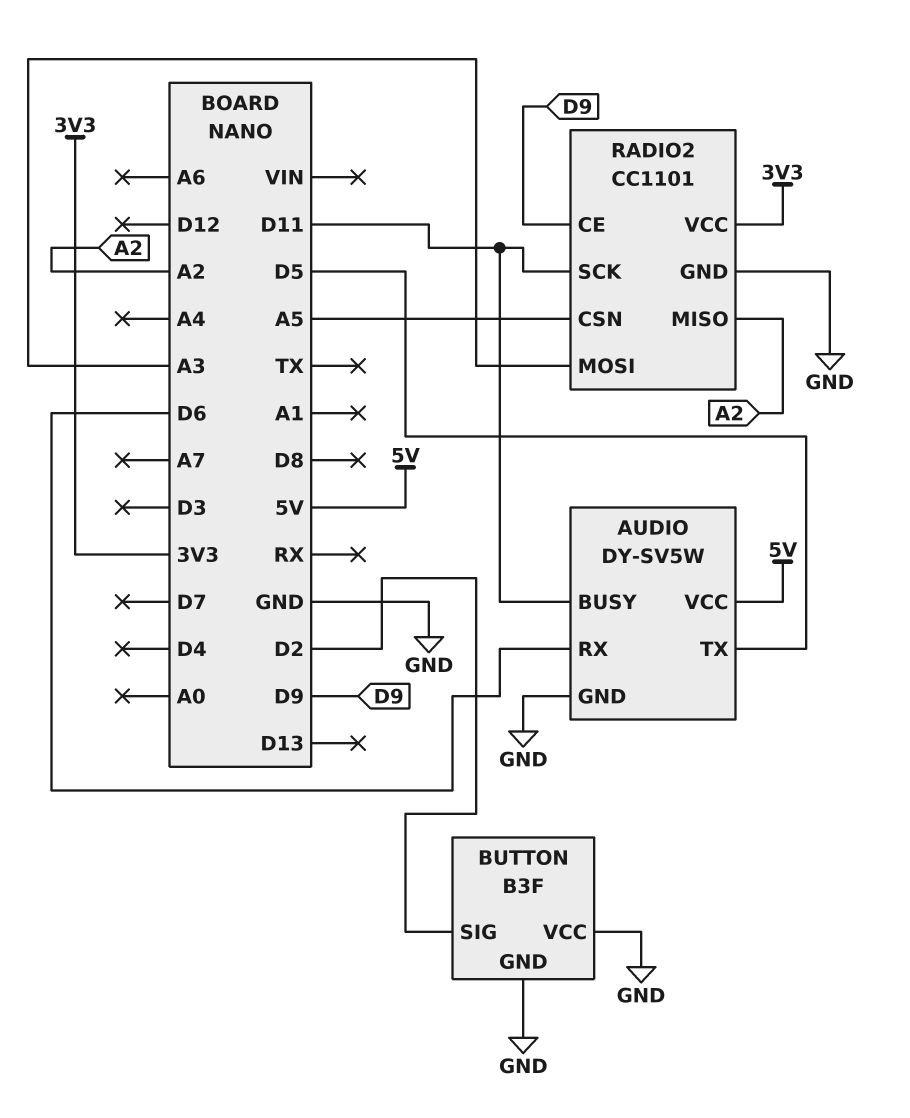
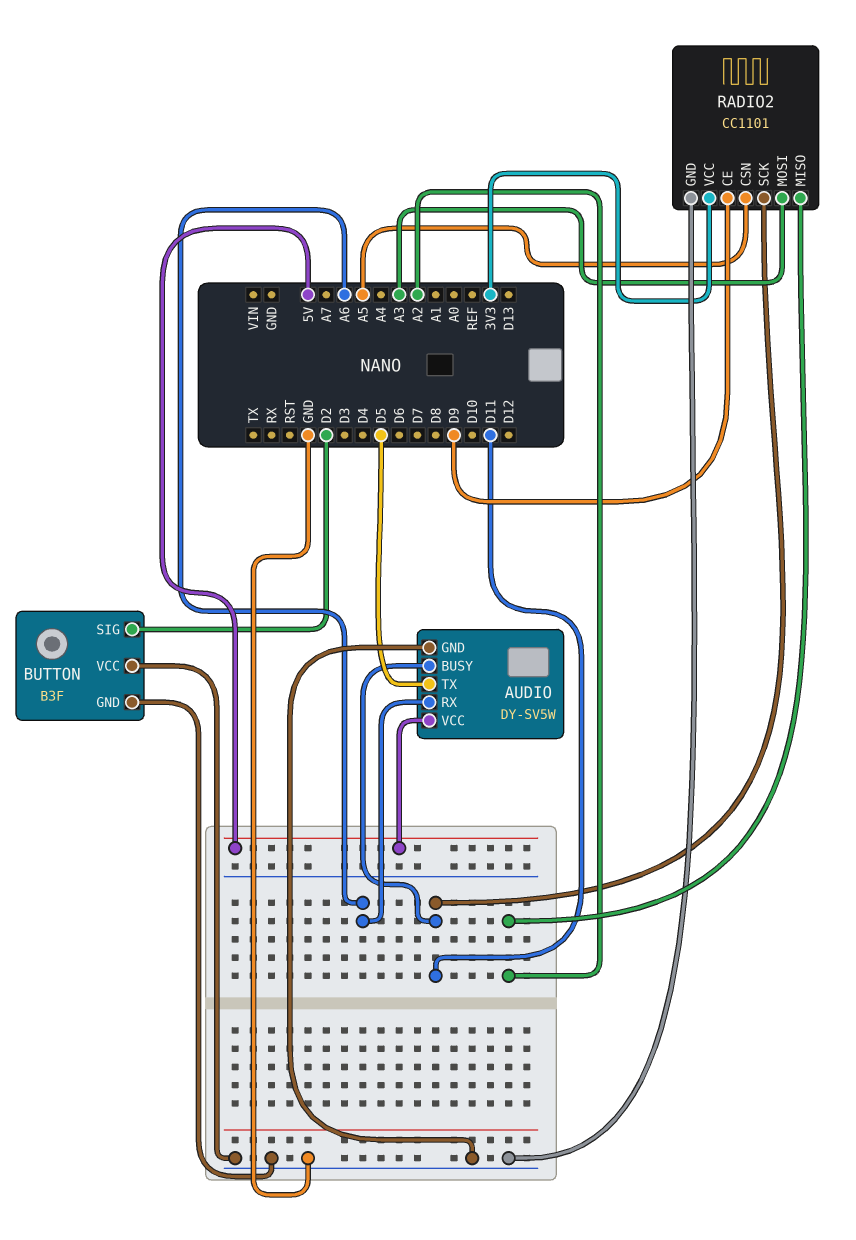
AUDIO pin RX: D6 -> A6

